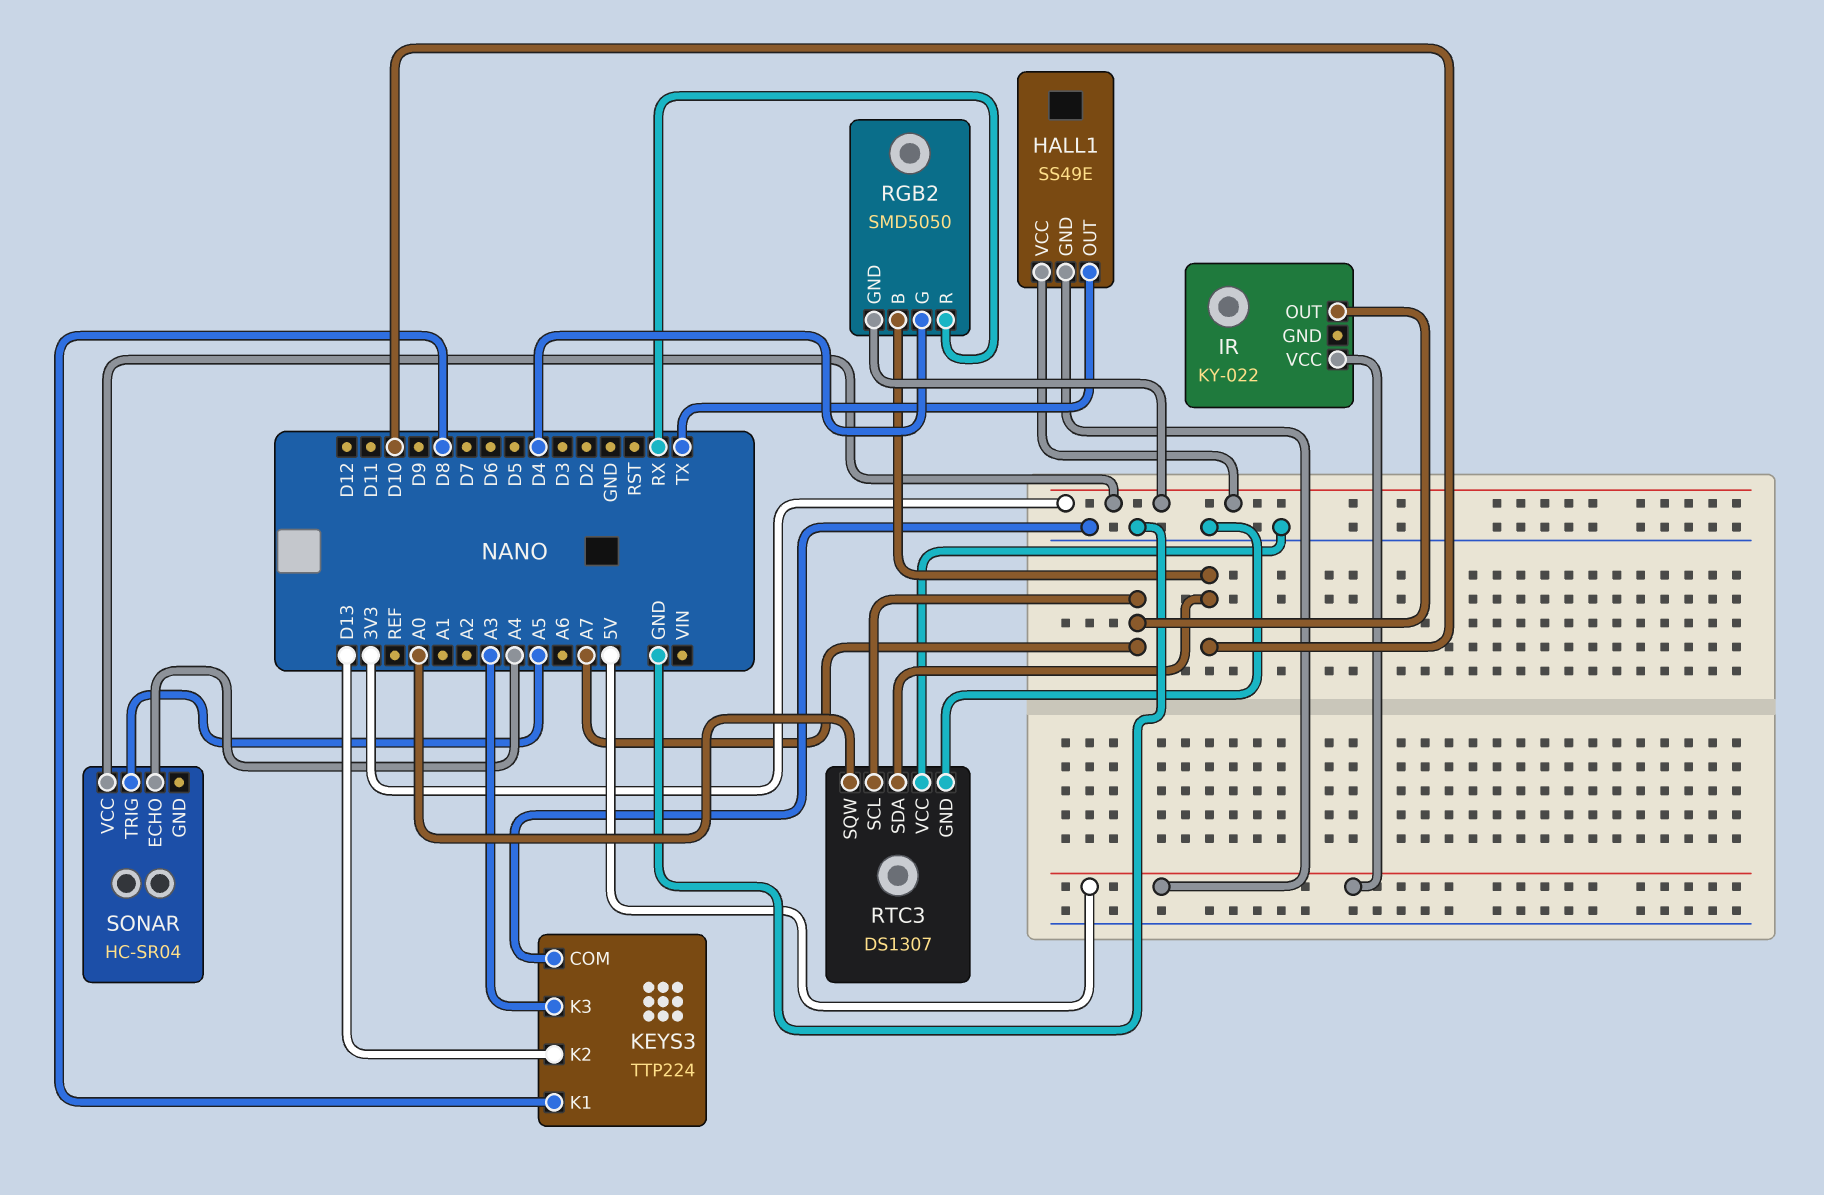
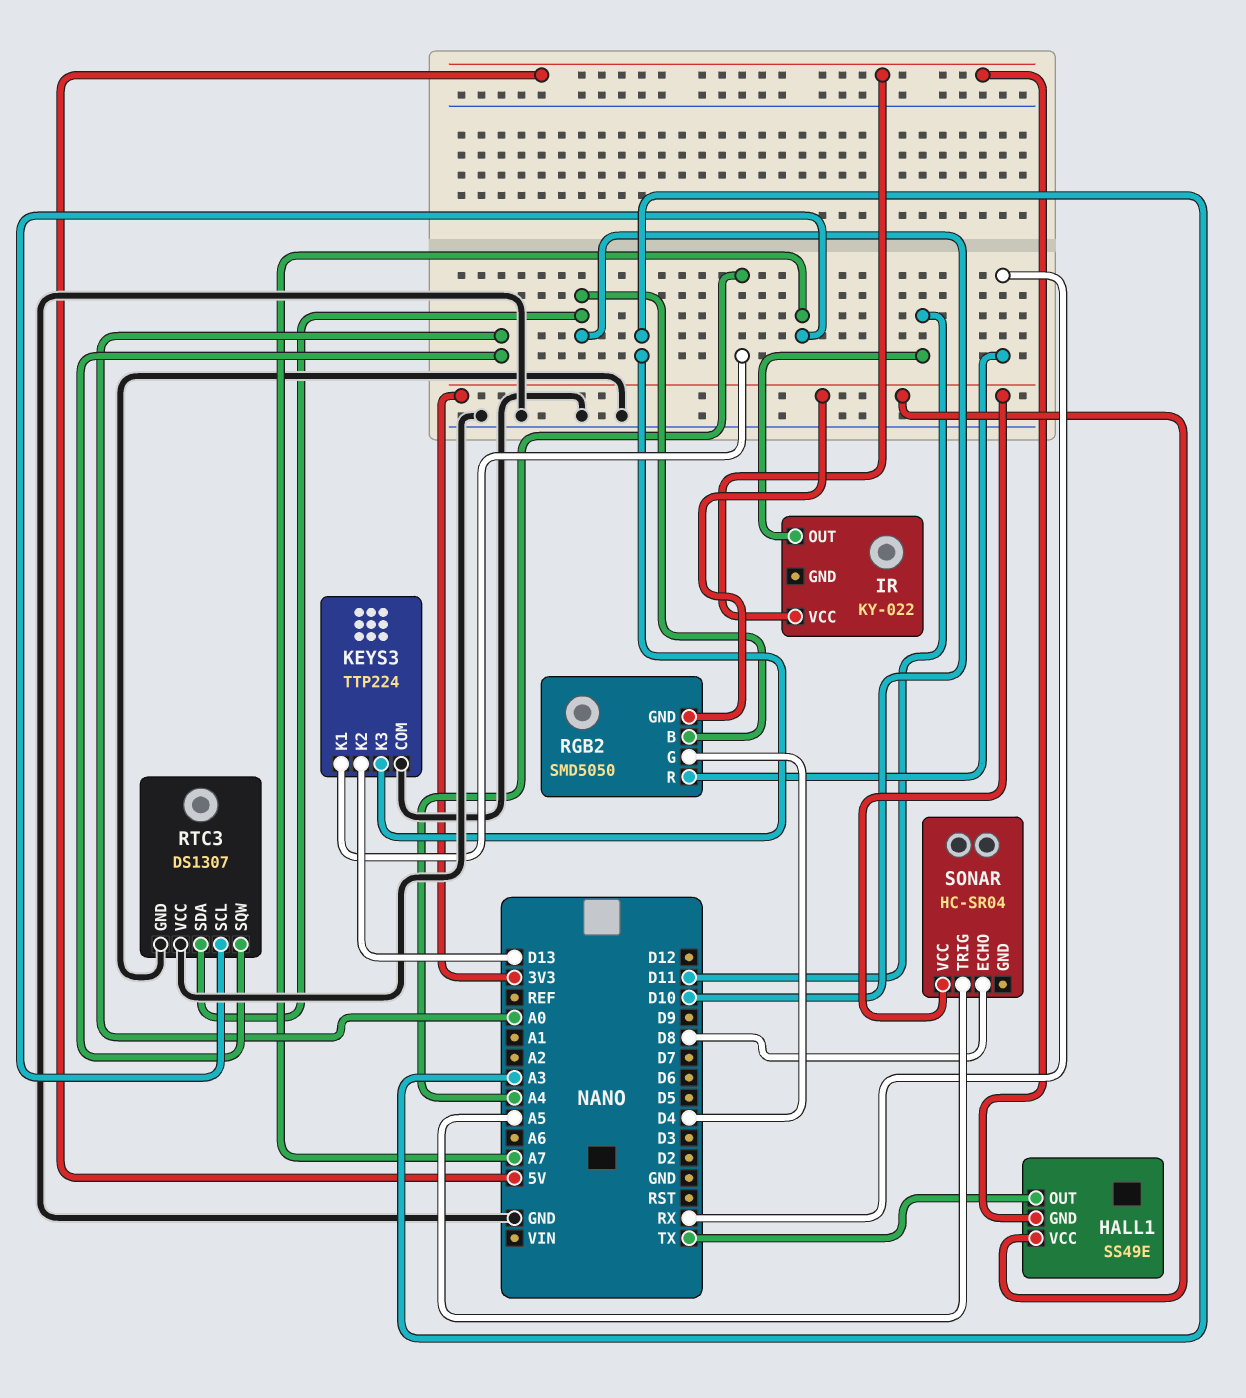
IR pin OUT: A7 -> D11
KEYS3 pin K1: D8 -> A4
SONAR pin ECHO: A4 -> D8

